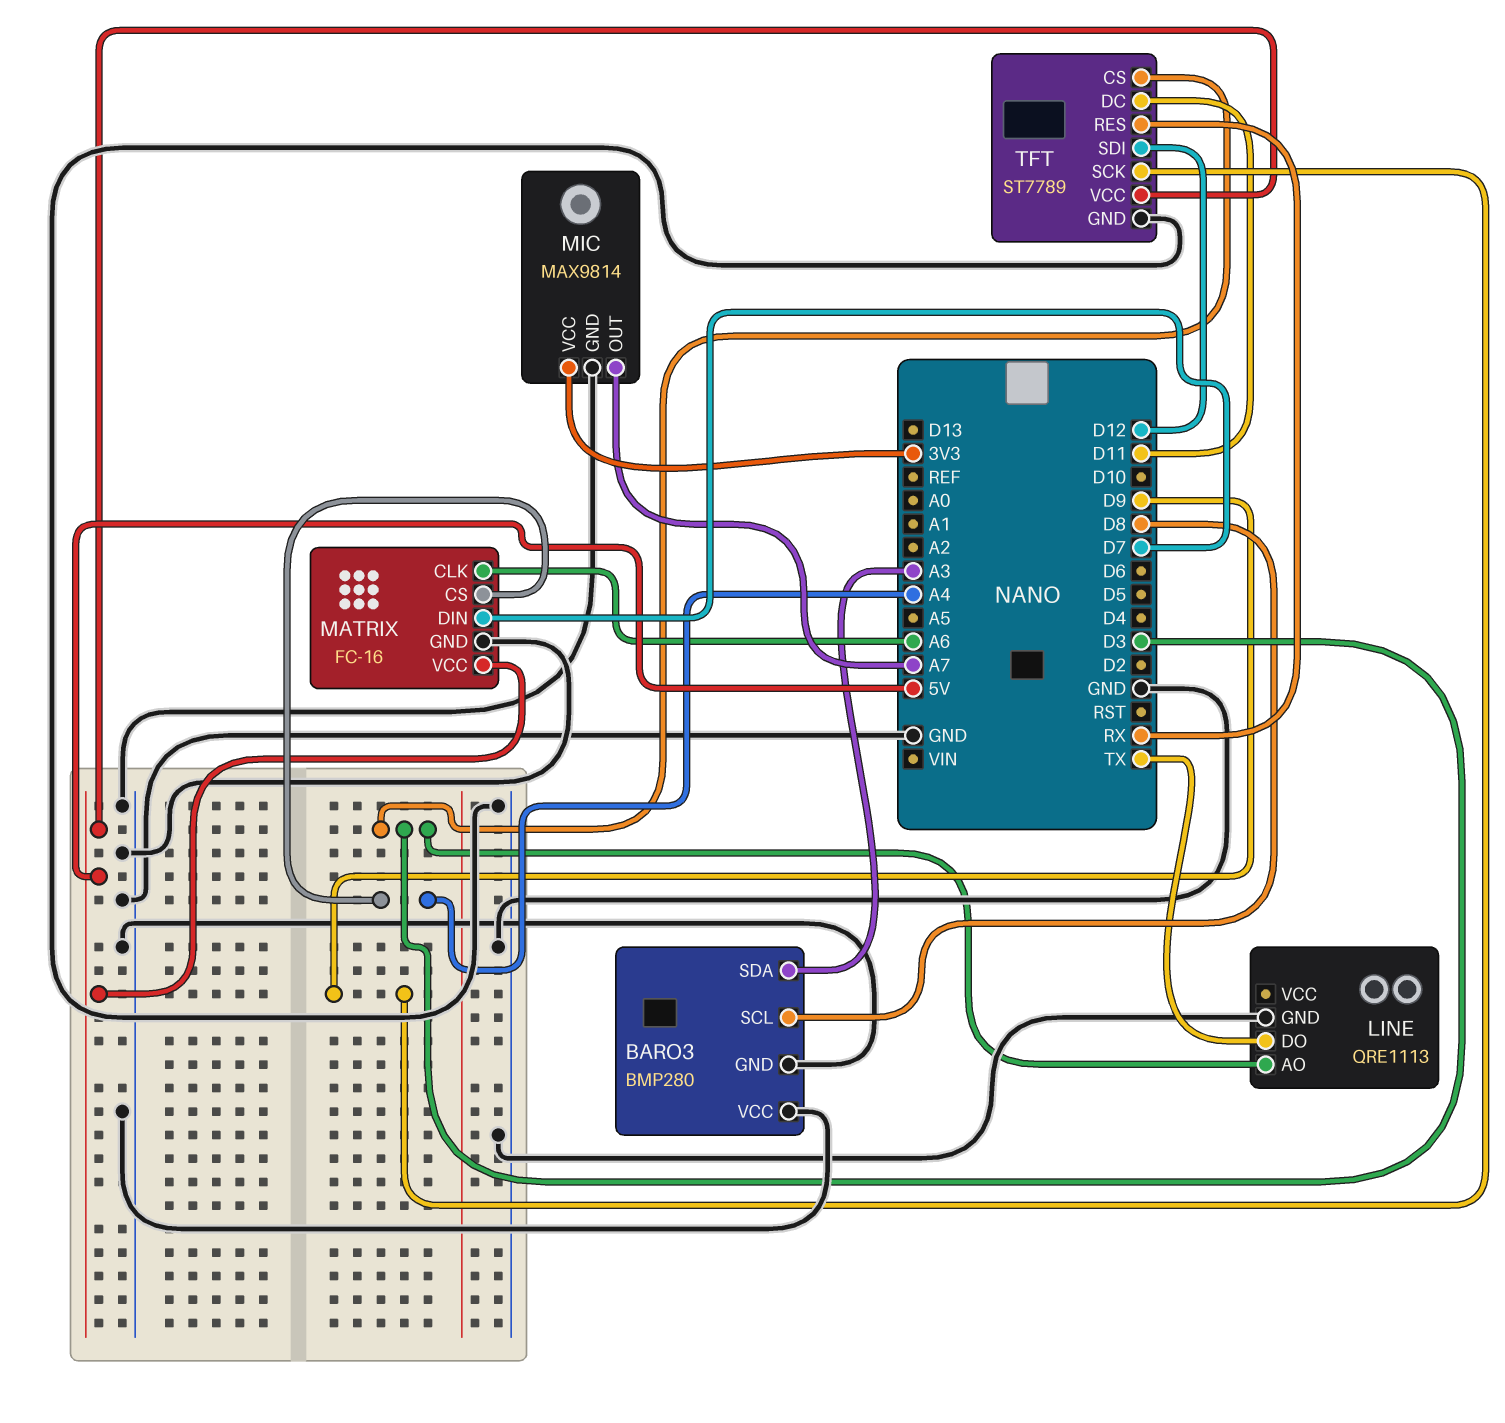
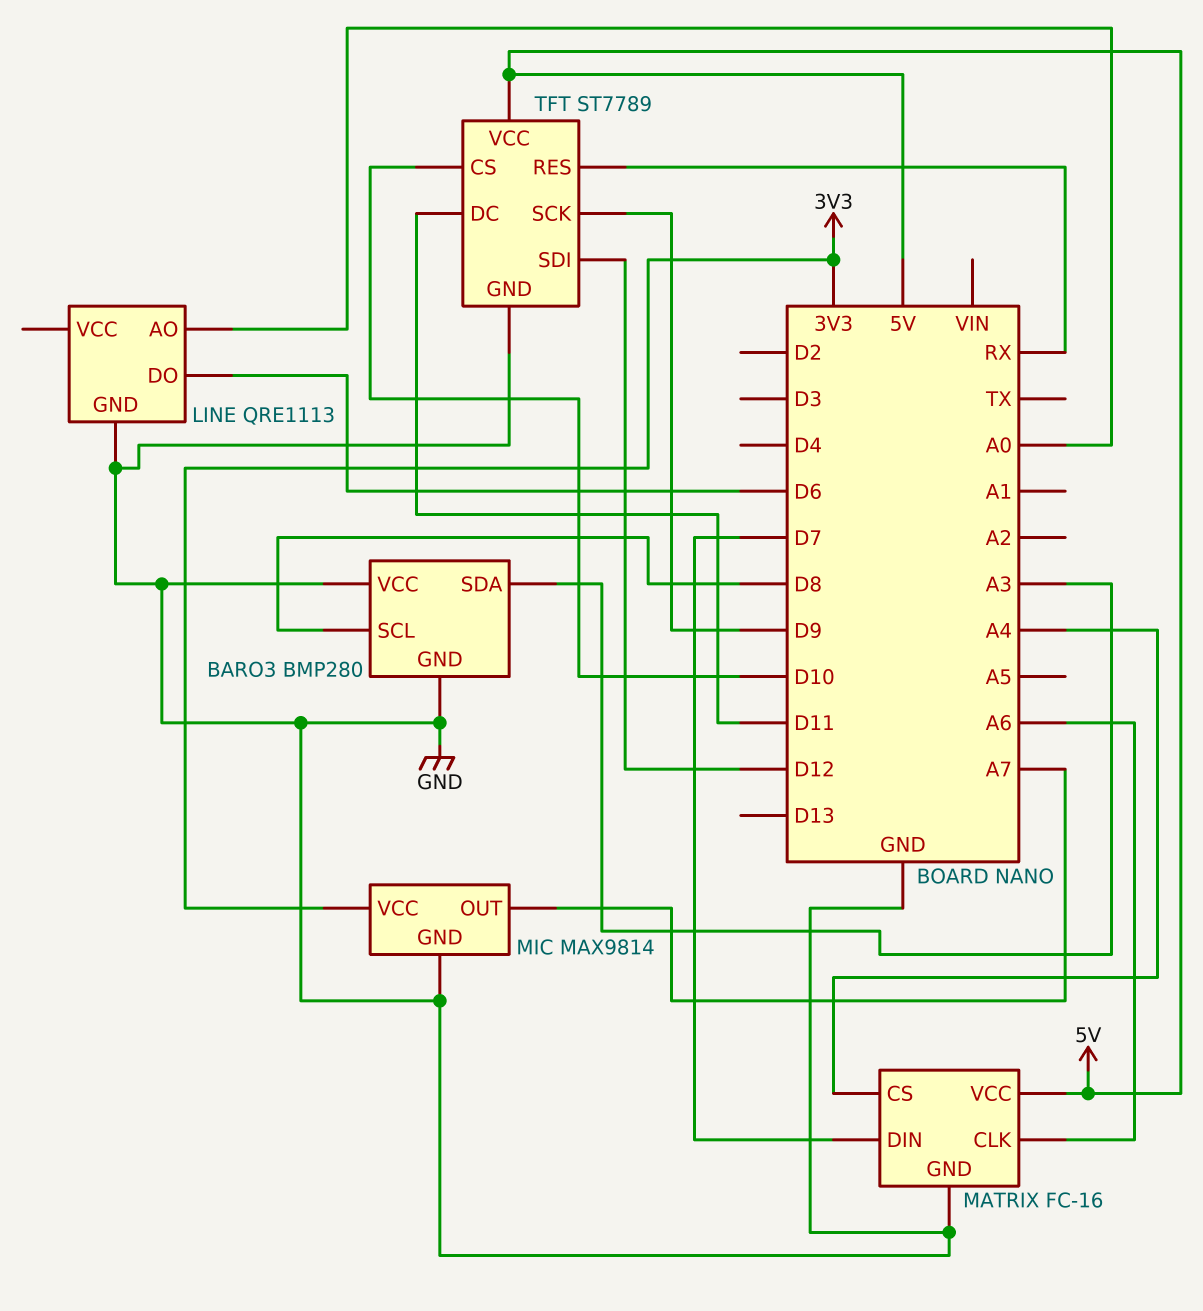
LINE pin AO: D3 -> A0
LINE pin DO: TX -> D6
TFT pin CS: D3 -> D10

